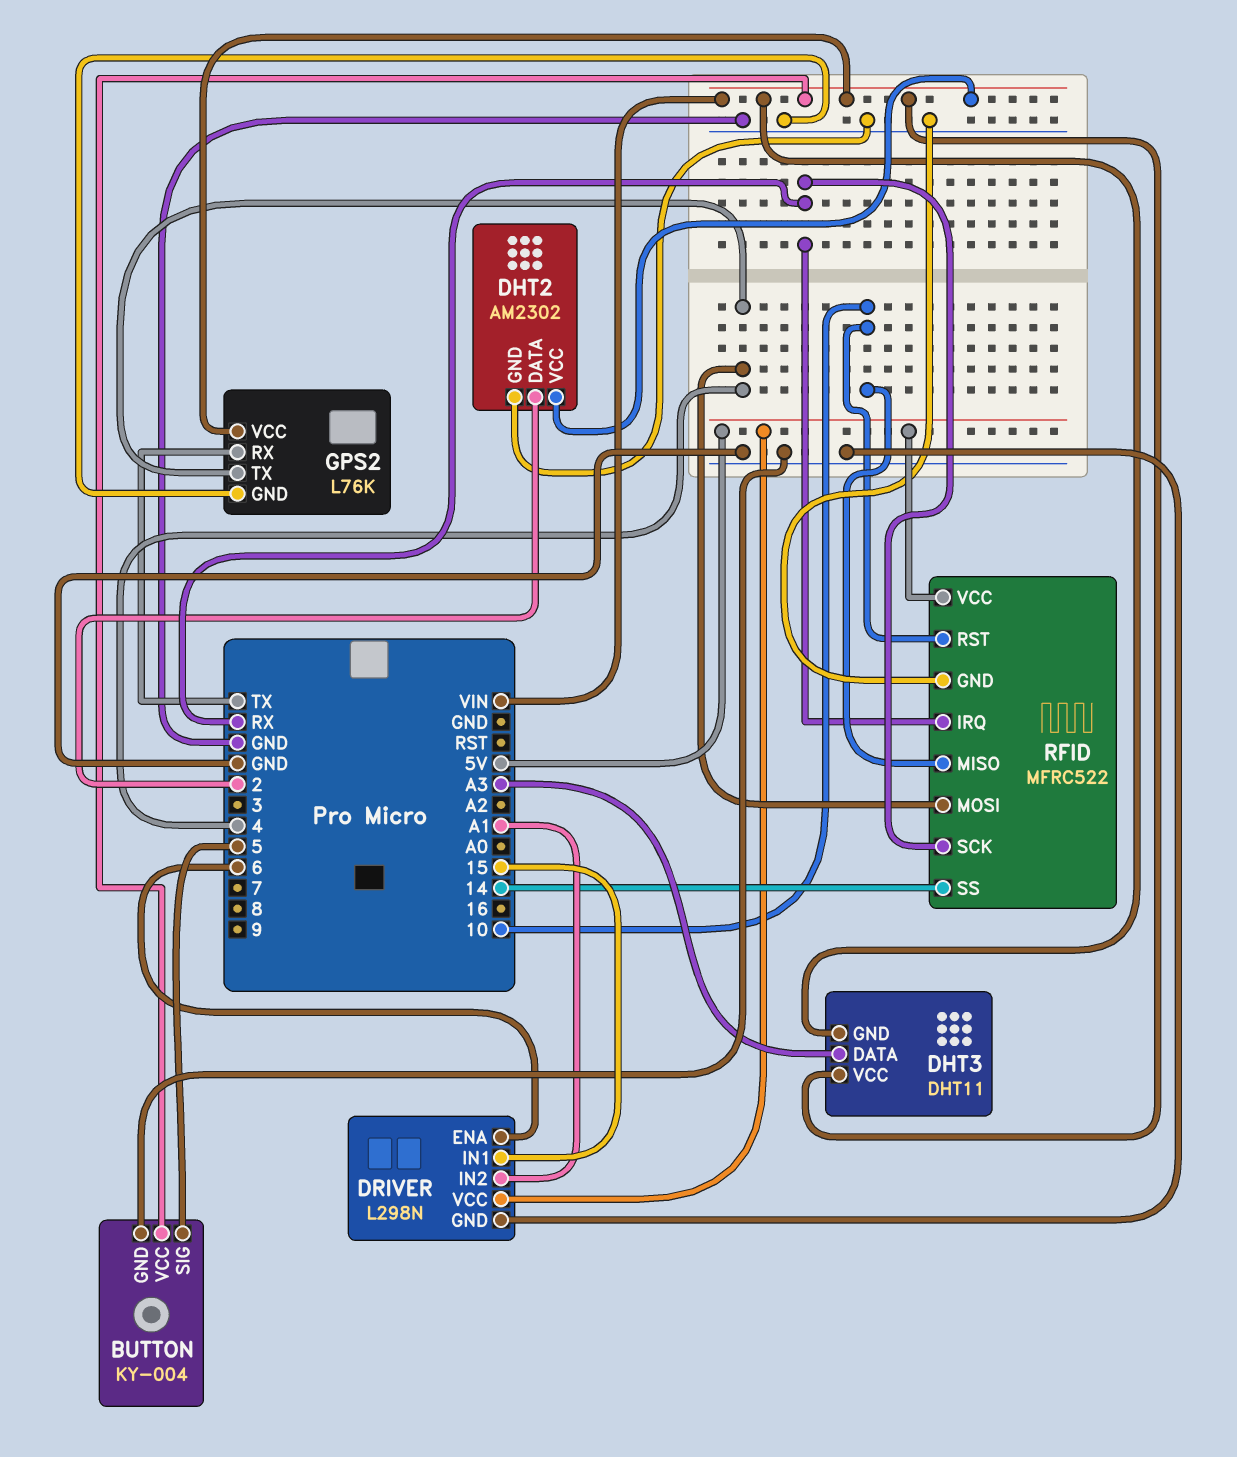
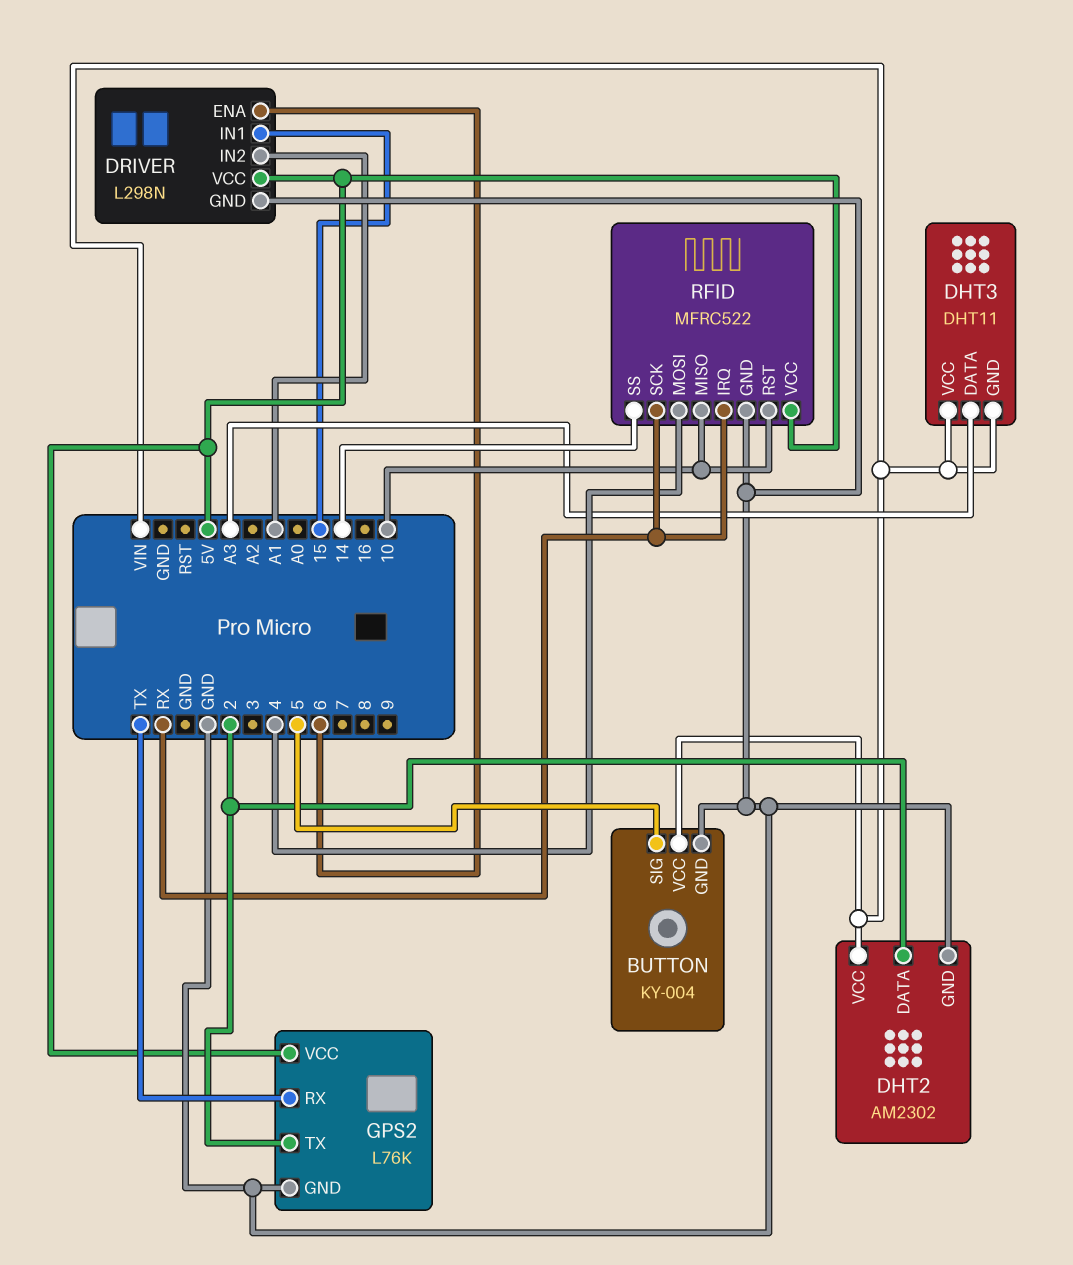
GPS2 pin TX: 4 -> 2
GPS2 pin VCC: VIN -> 5V

